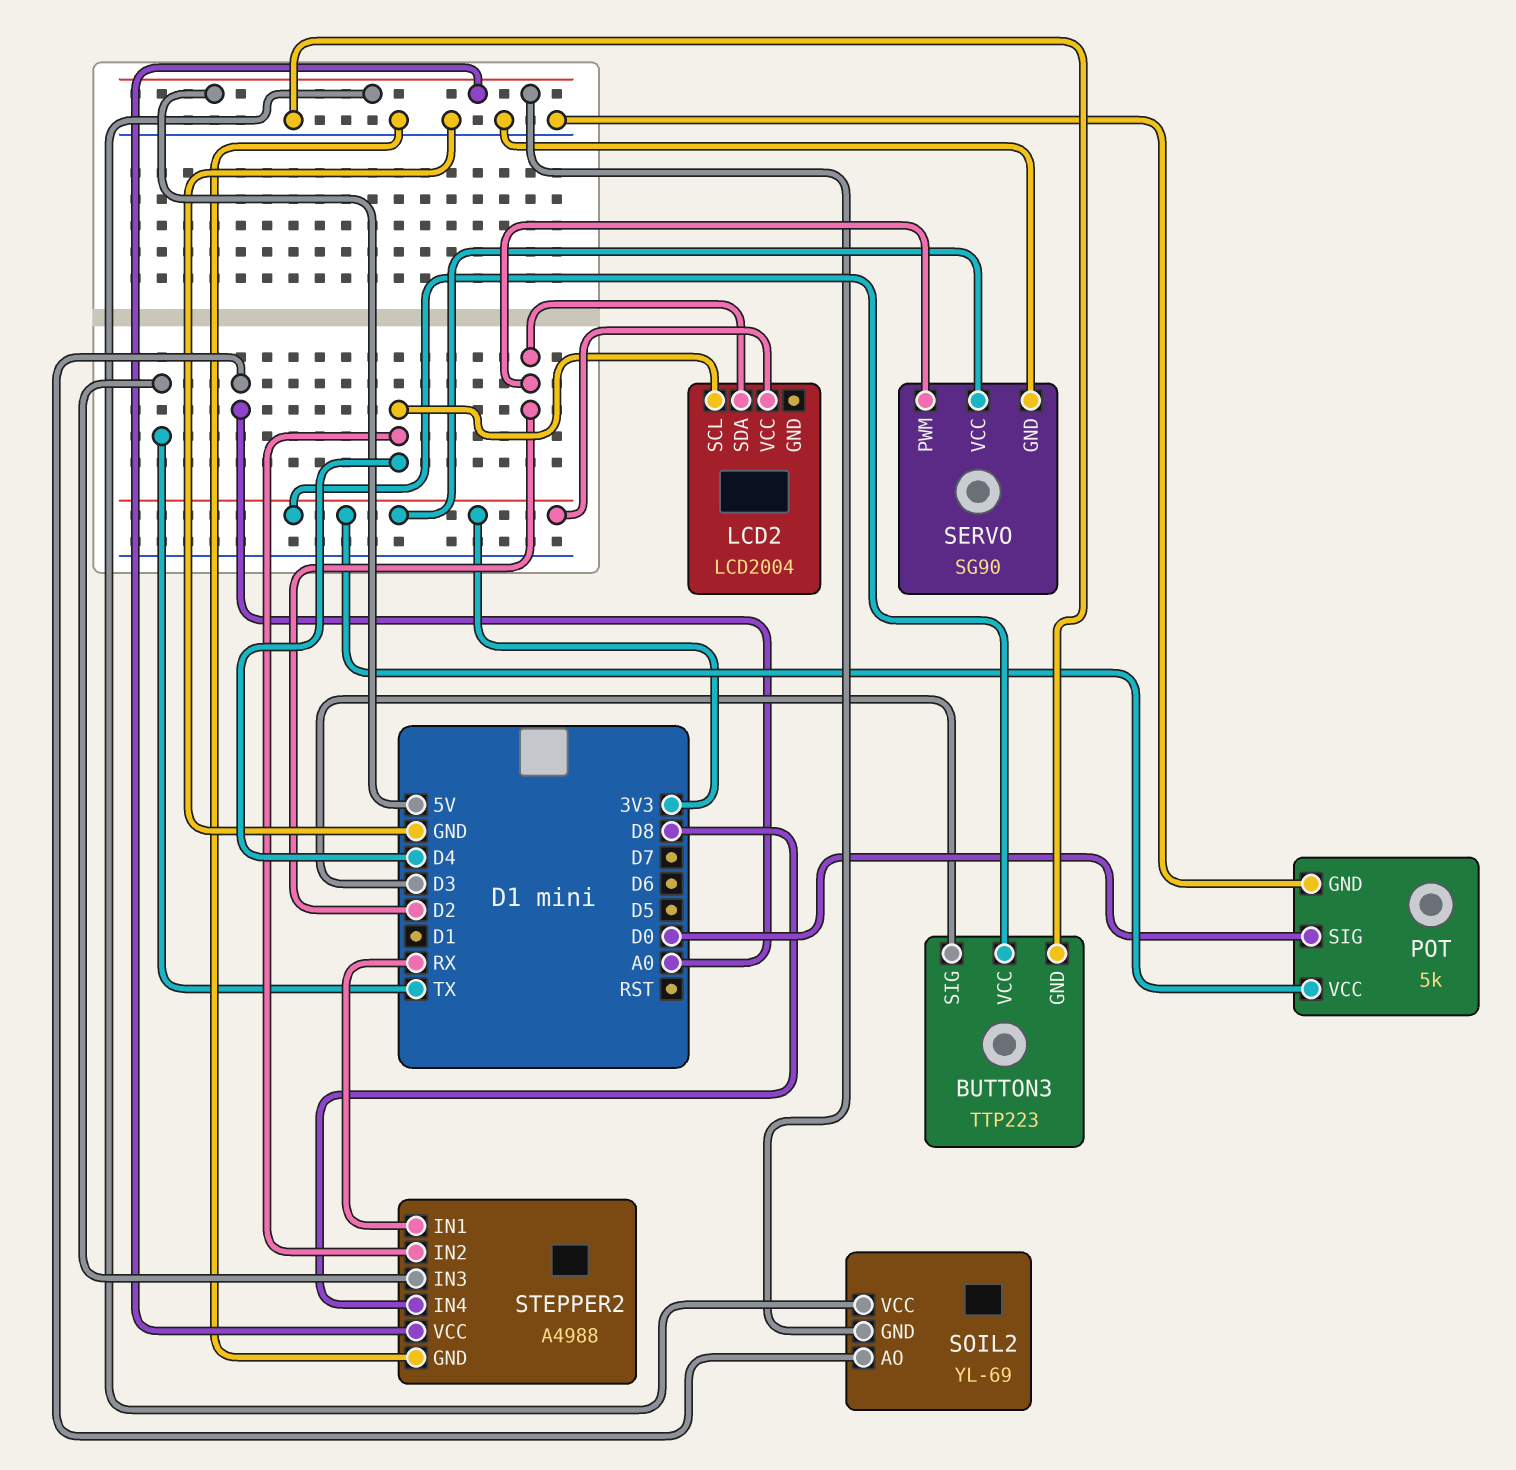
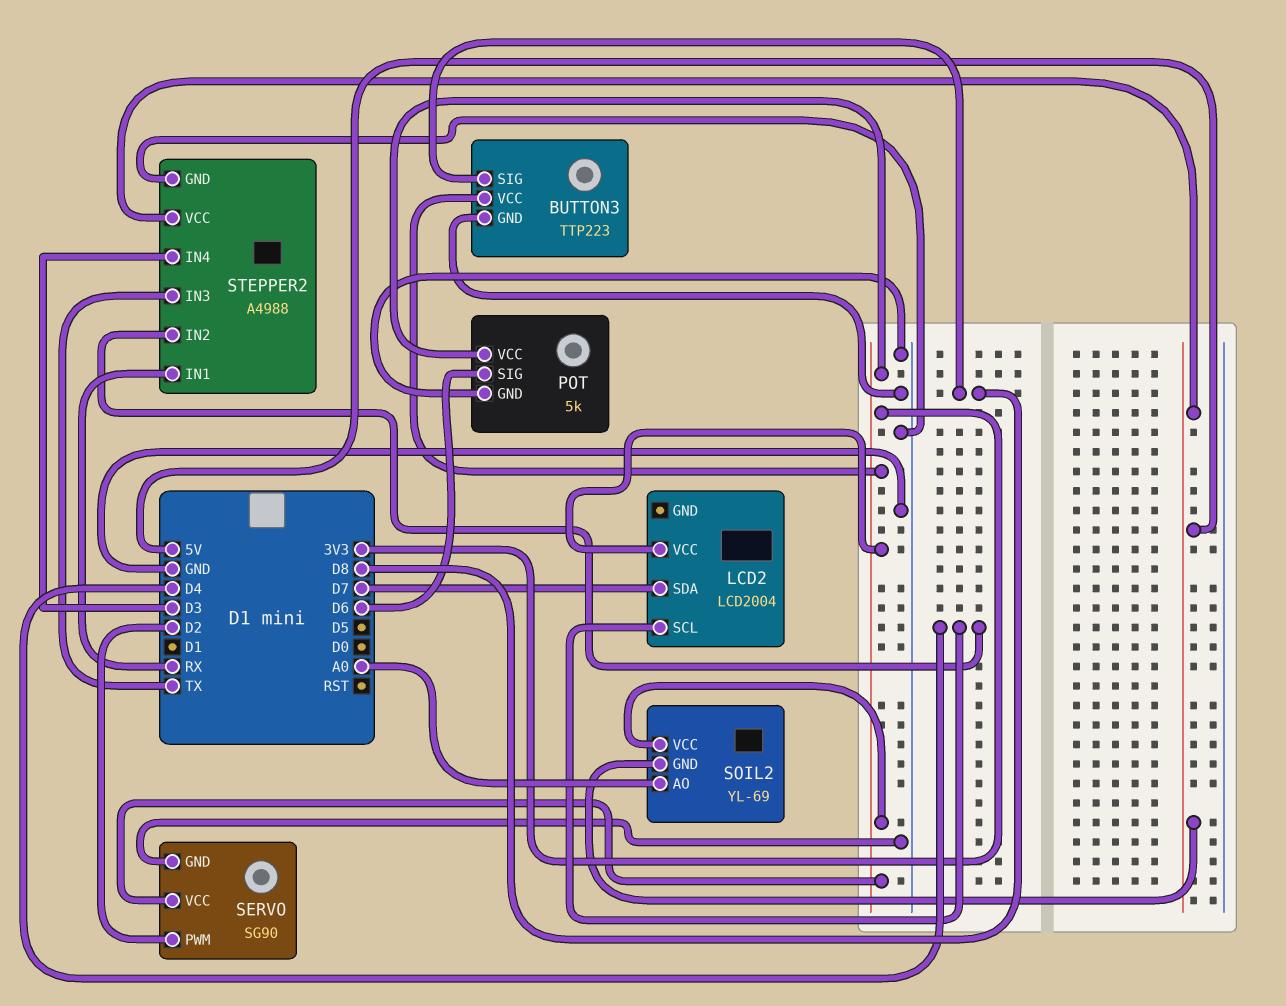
BUTTON3 pin SIG: D3 -> D8
LCD2 pin SDA: D2 -> D7
POT pin SIG: D0 -> D6
SOIL2 pin VCC: 5V -> 3V3
STEPPER2 pin IN4: D8 -> D3

